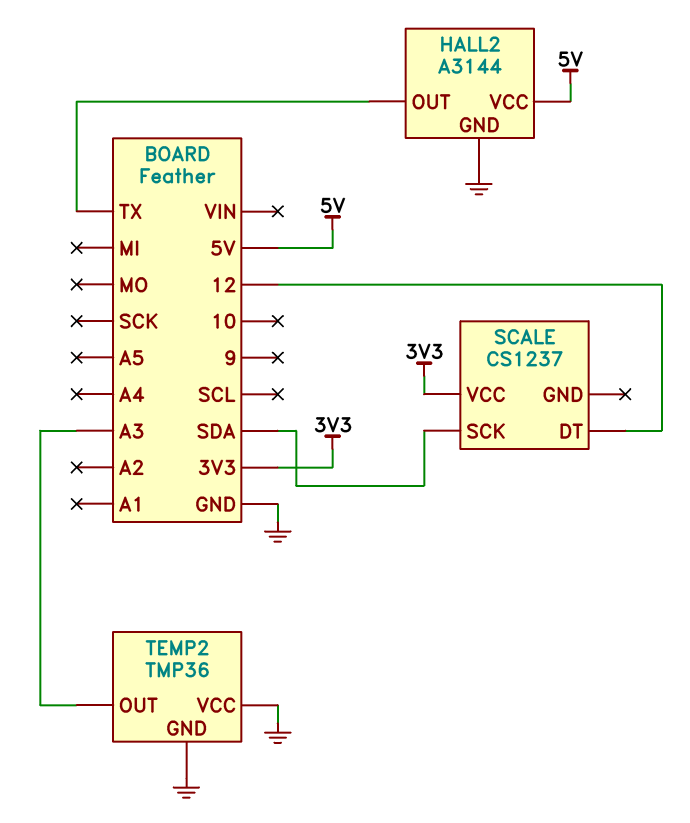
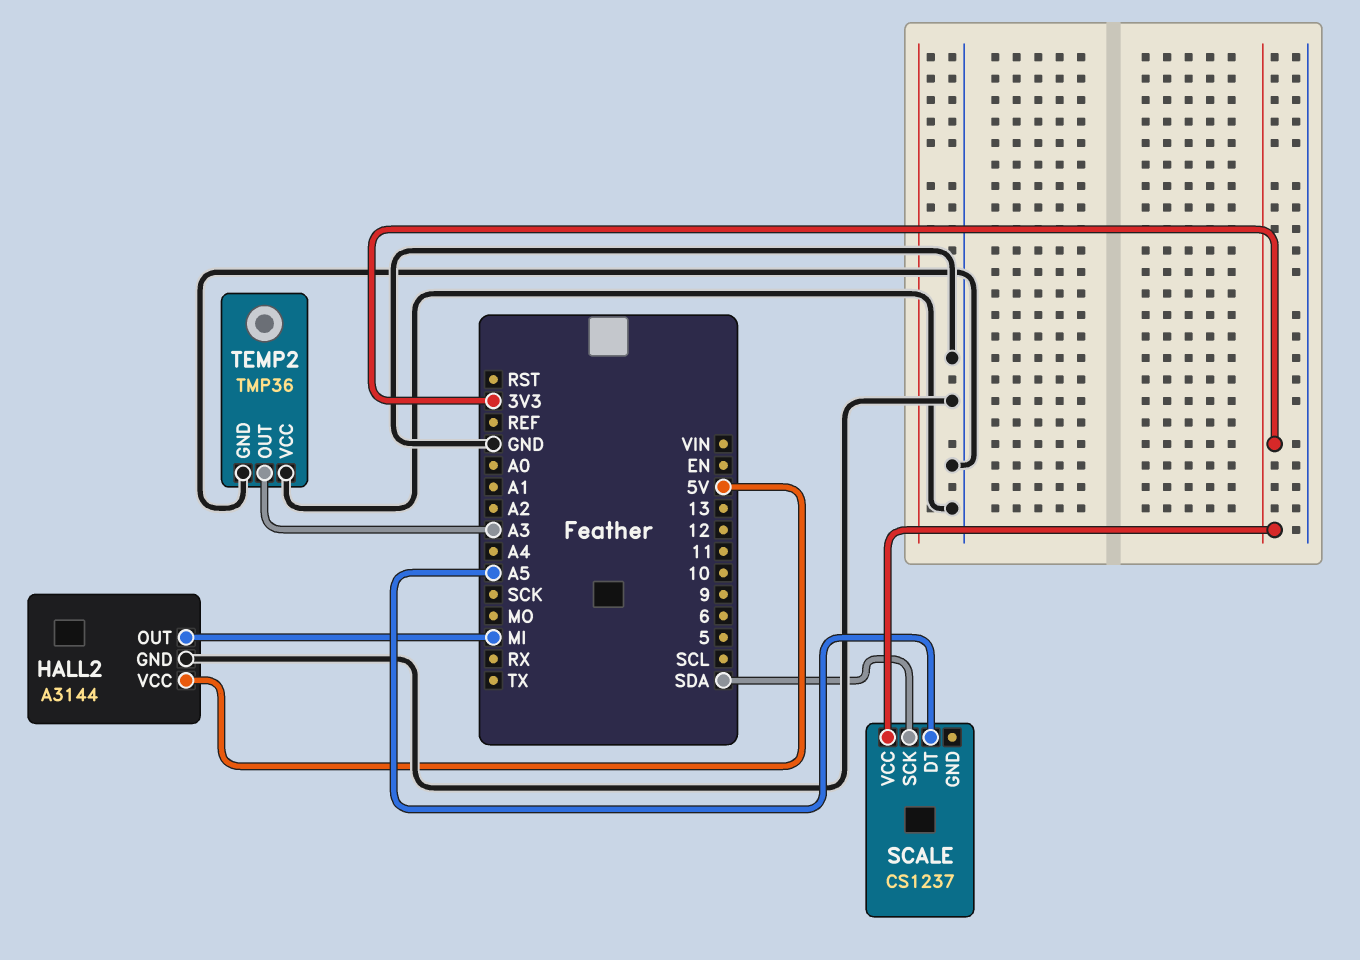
HALL2 pin OUT: TX -> MI
SCALE pin DT: 12 -> A5

